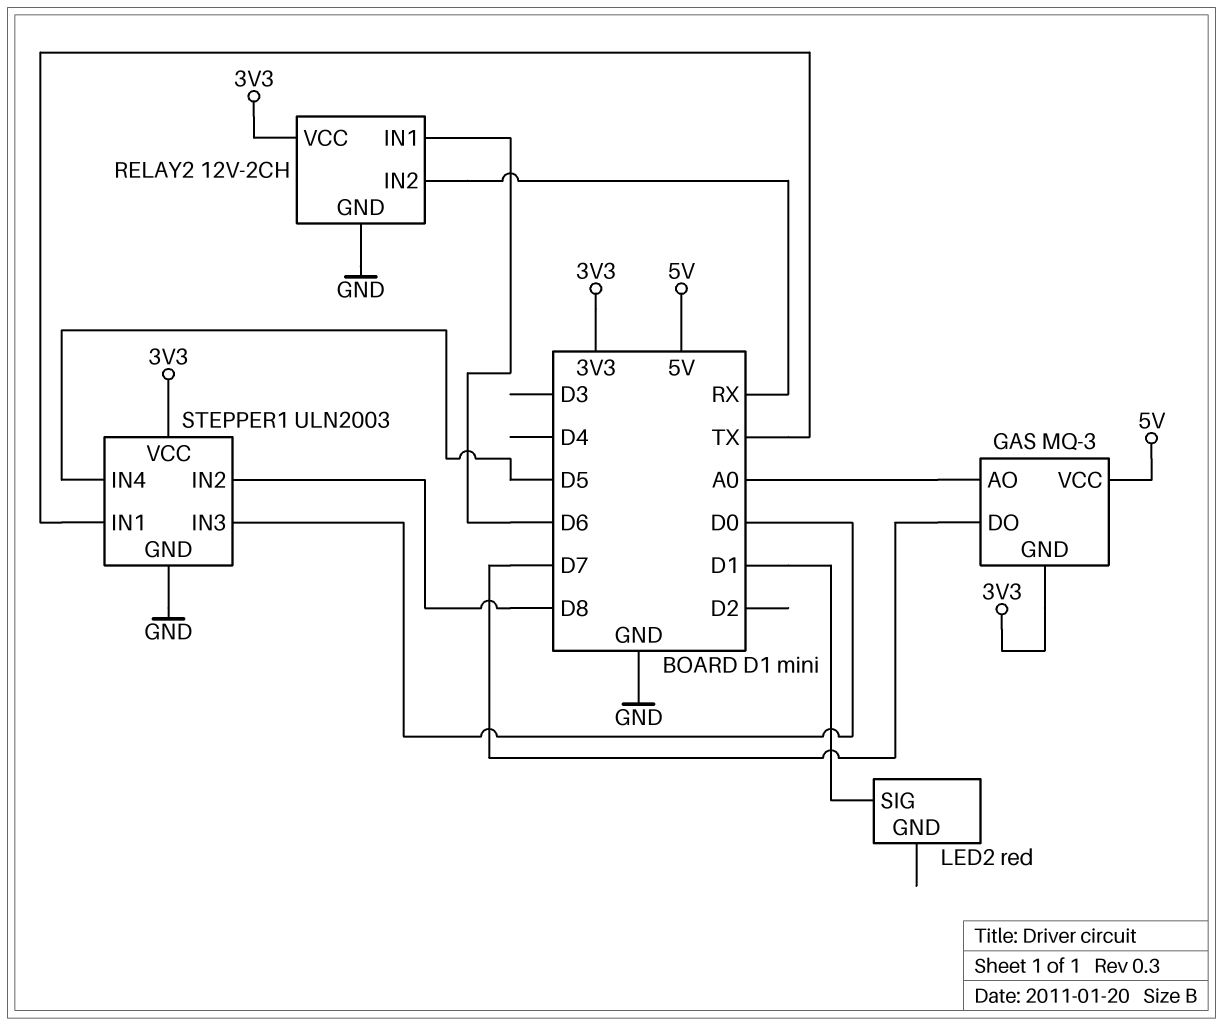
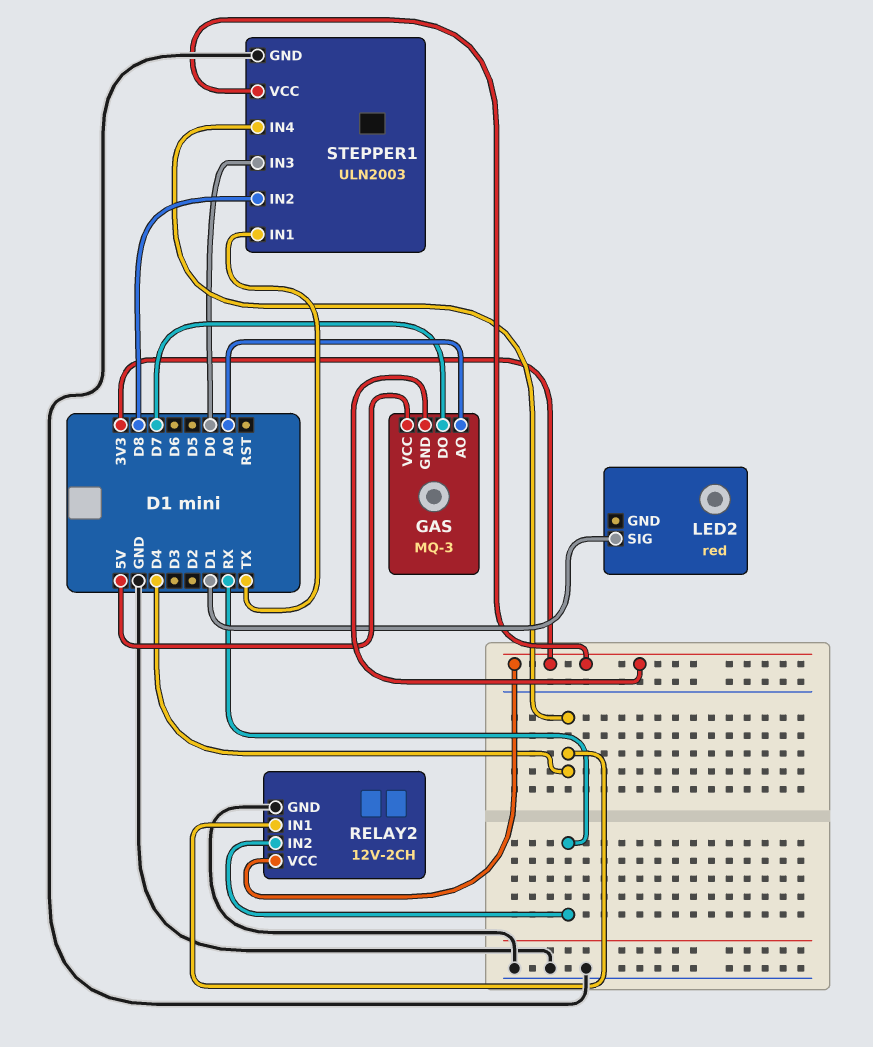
RELAY2 pin IN1: D6 -> D4
STEPPER1 pin IN4: D5 -> D4

